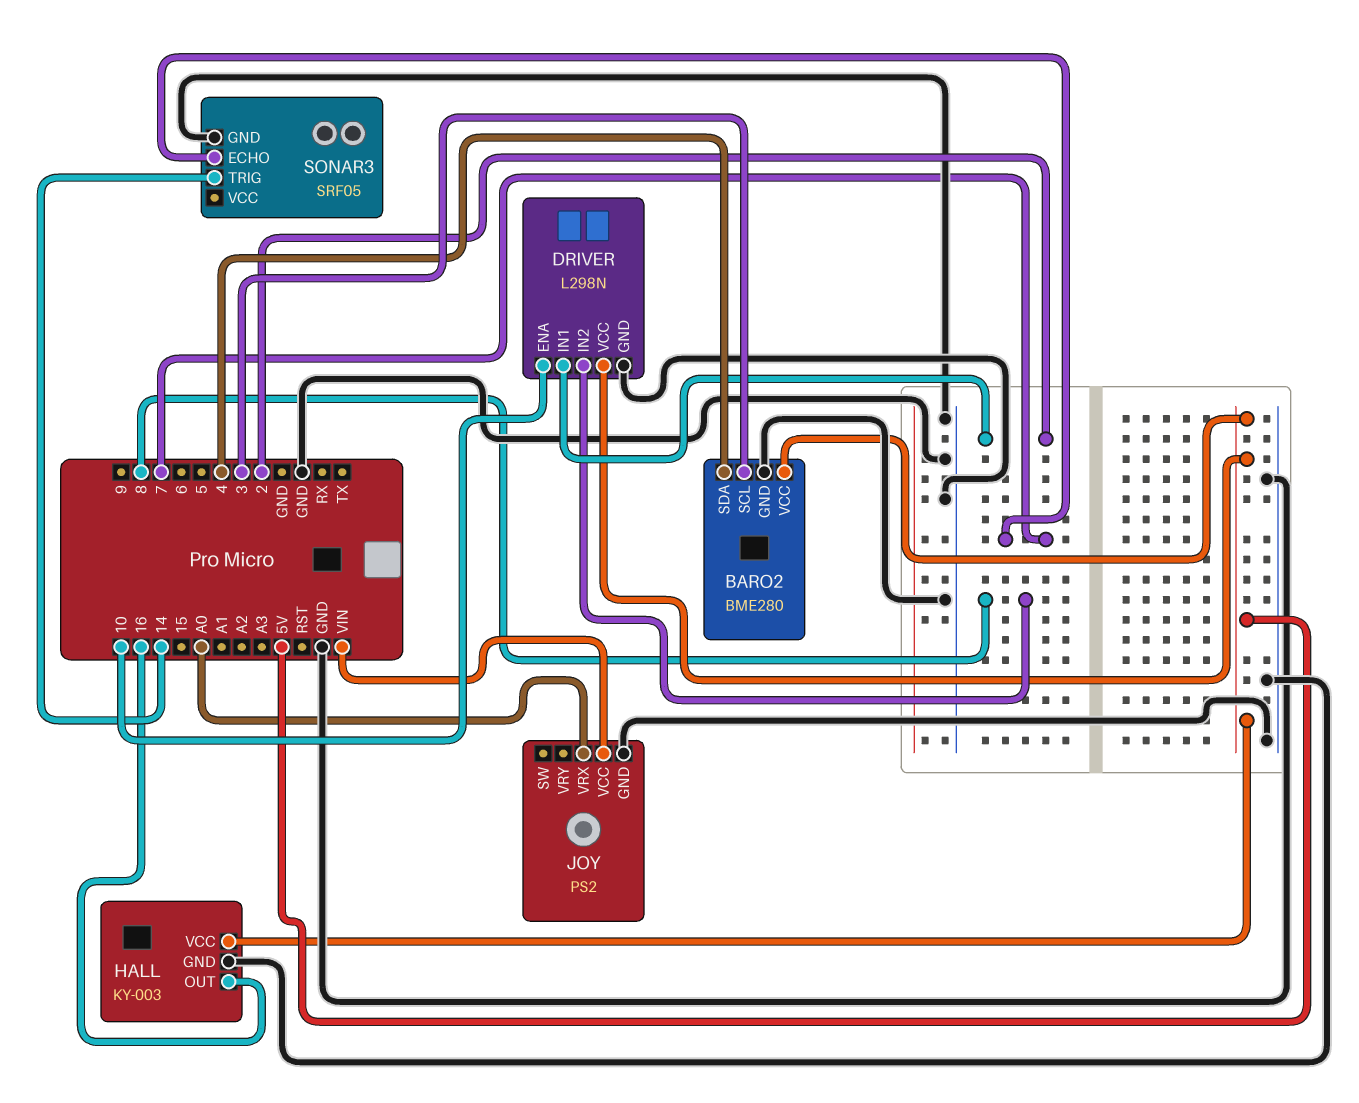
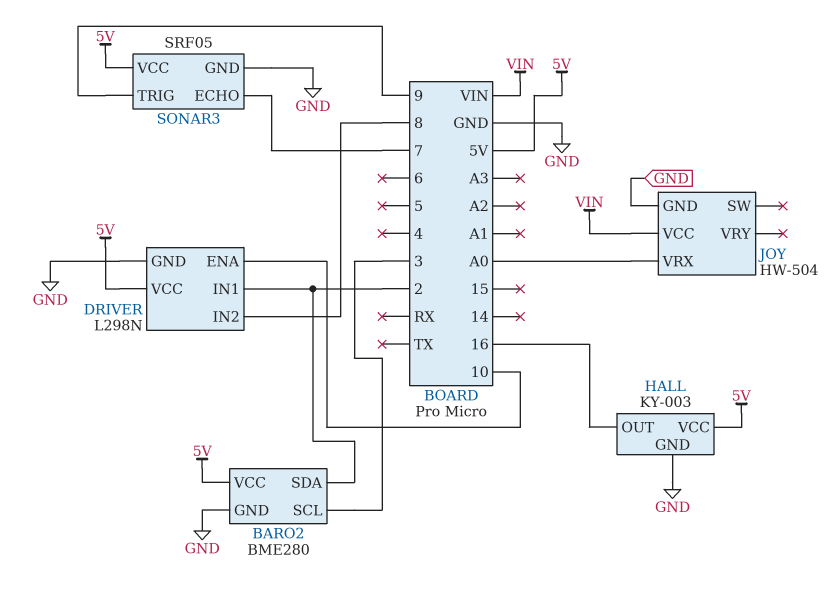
BARO2 pin SDA: 4 -> 2
JOY: PS2 -> HW-504
SONAR3 pin TRIG: 14 -> 9
SONAR3 pin VCC: none -> 5V

